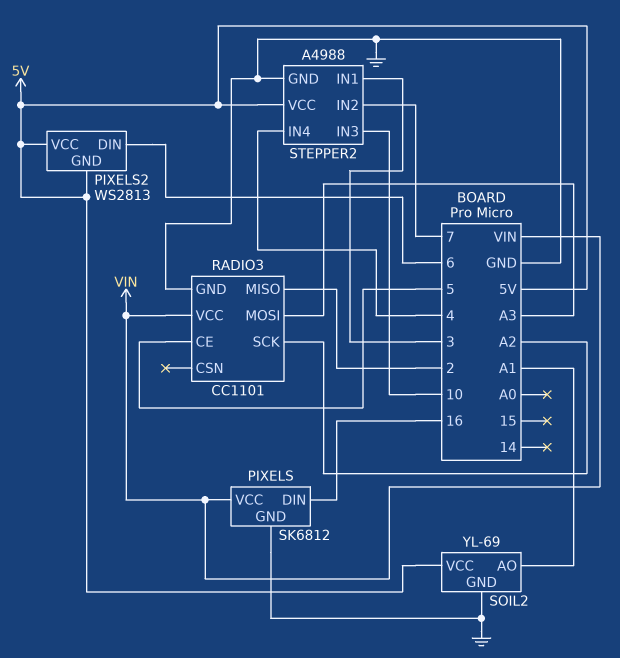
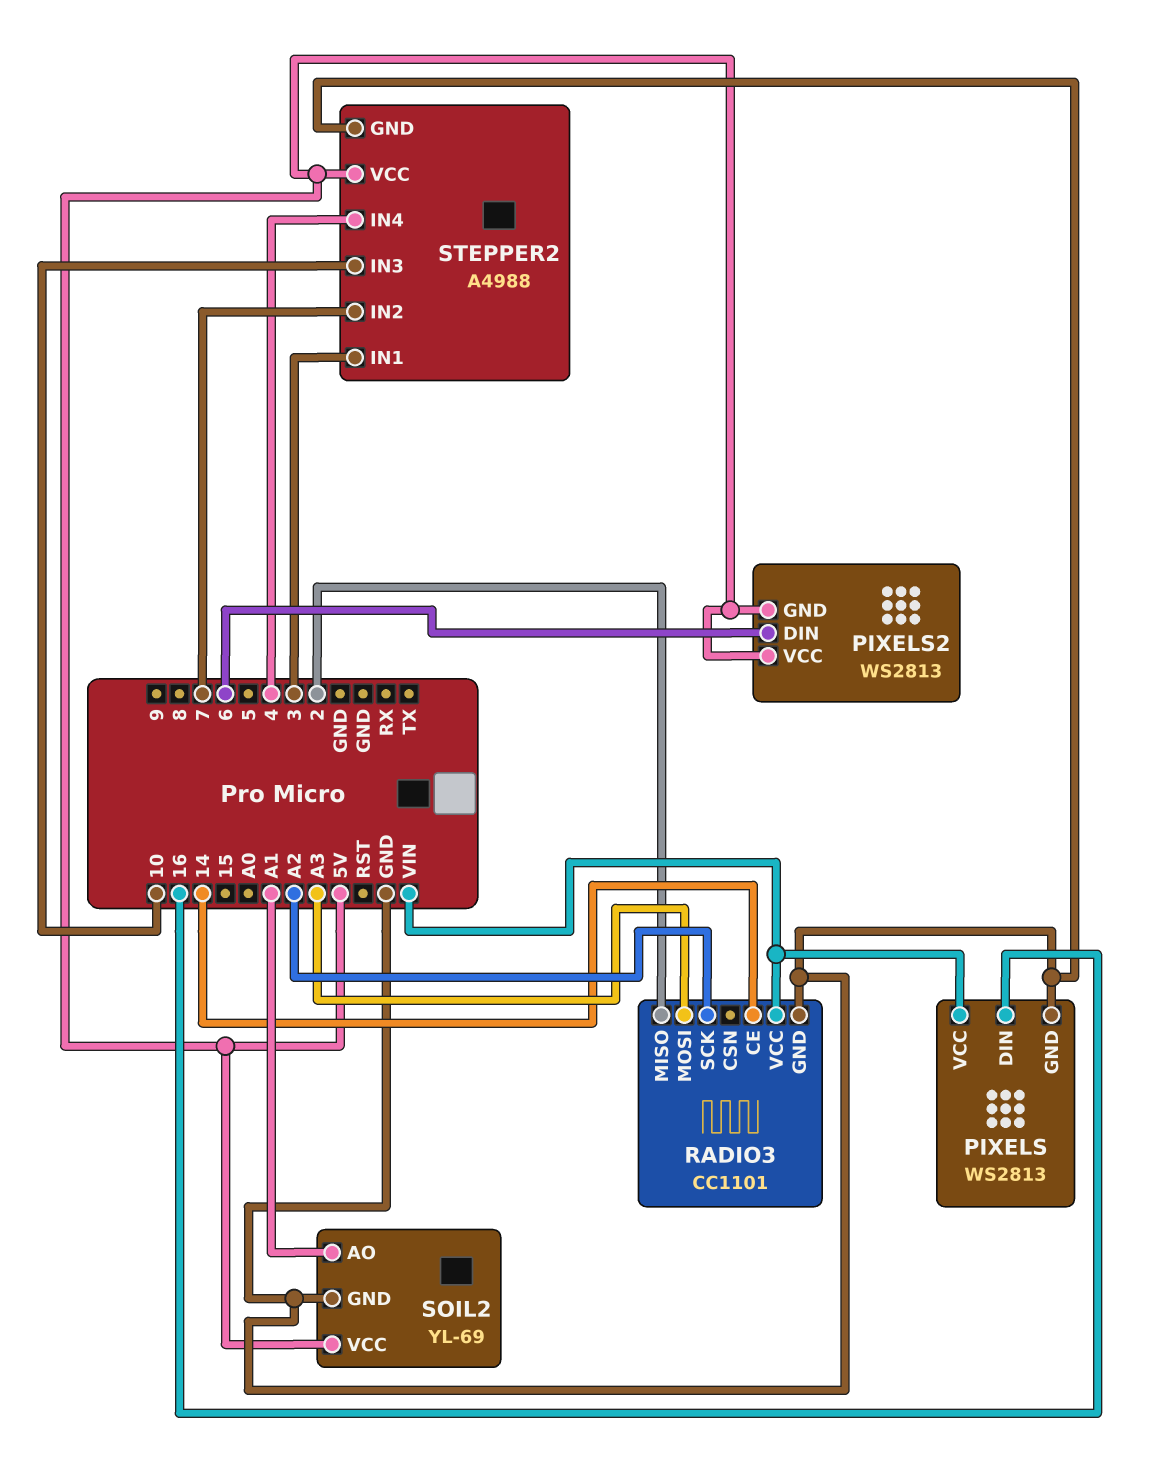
PIXELS: SK6812 -> WS2813
RADIO3 pin CE: 5 -> 14

